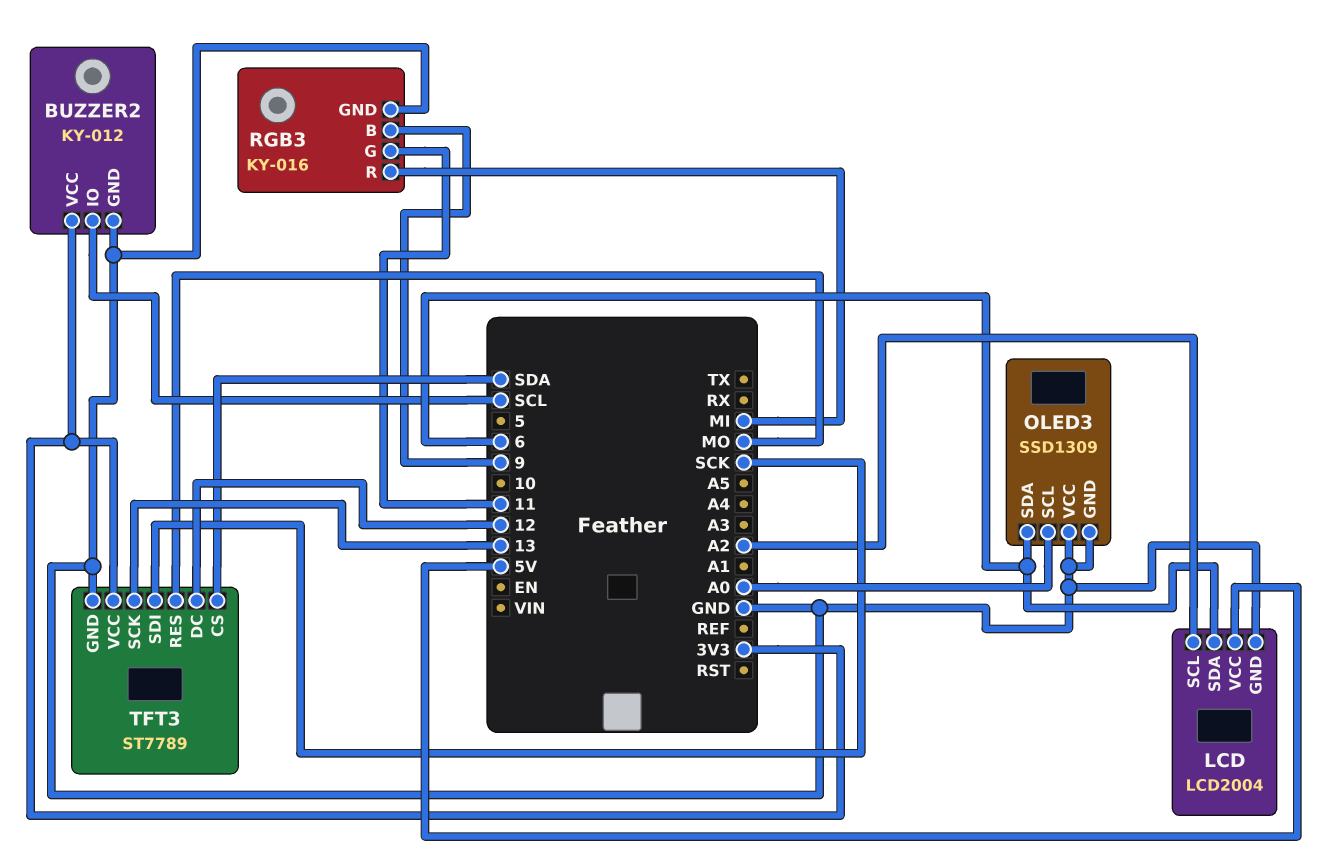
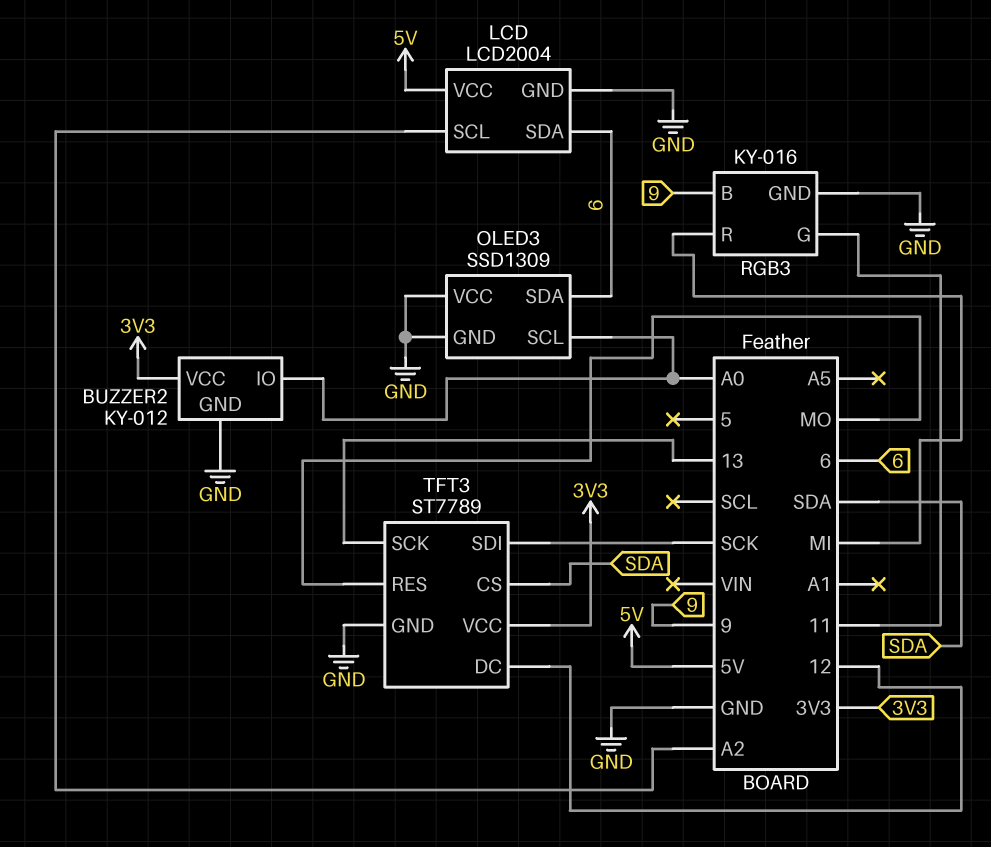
BUZZER2 pin IO: SCL -> A0

